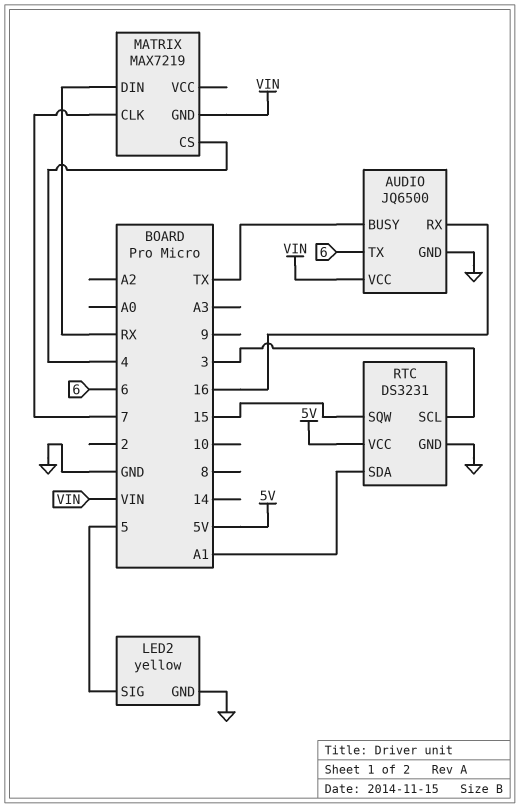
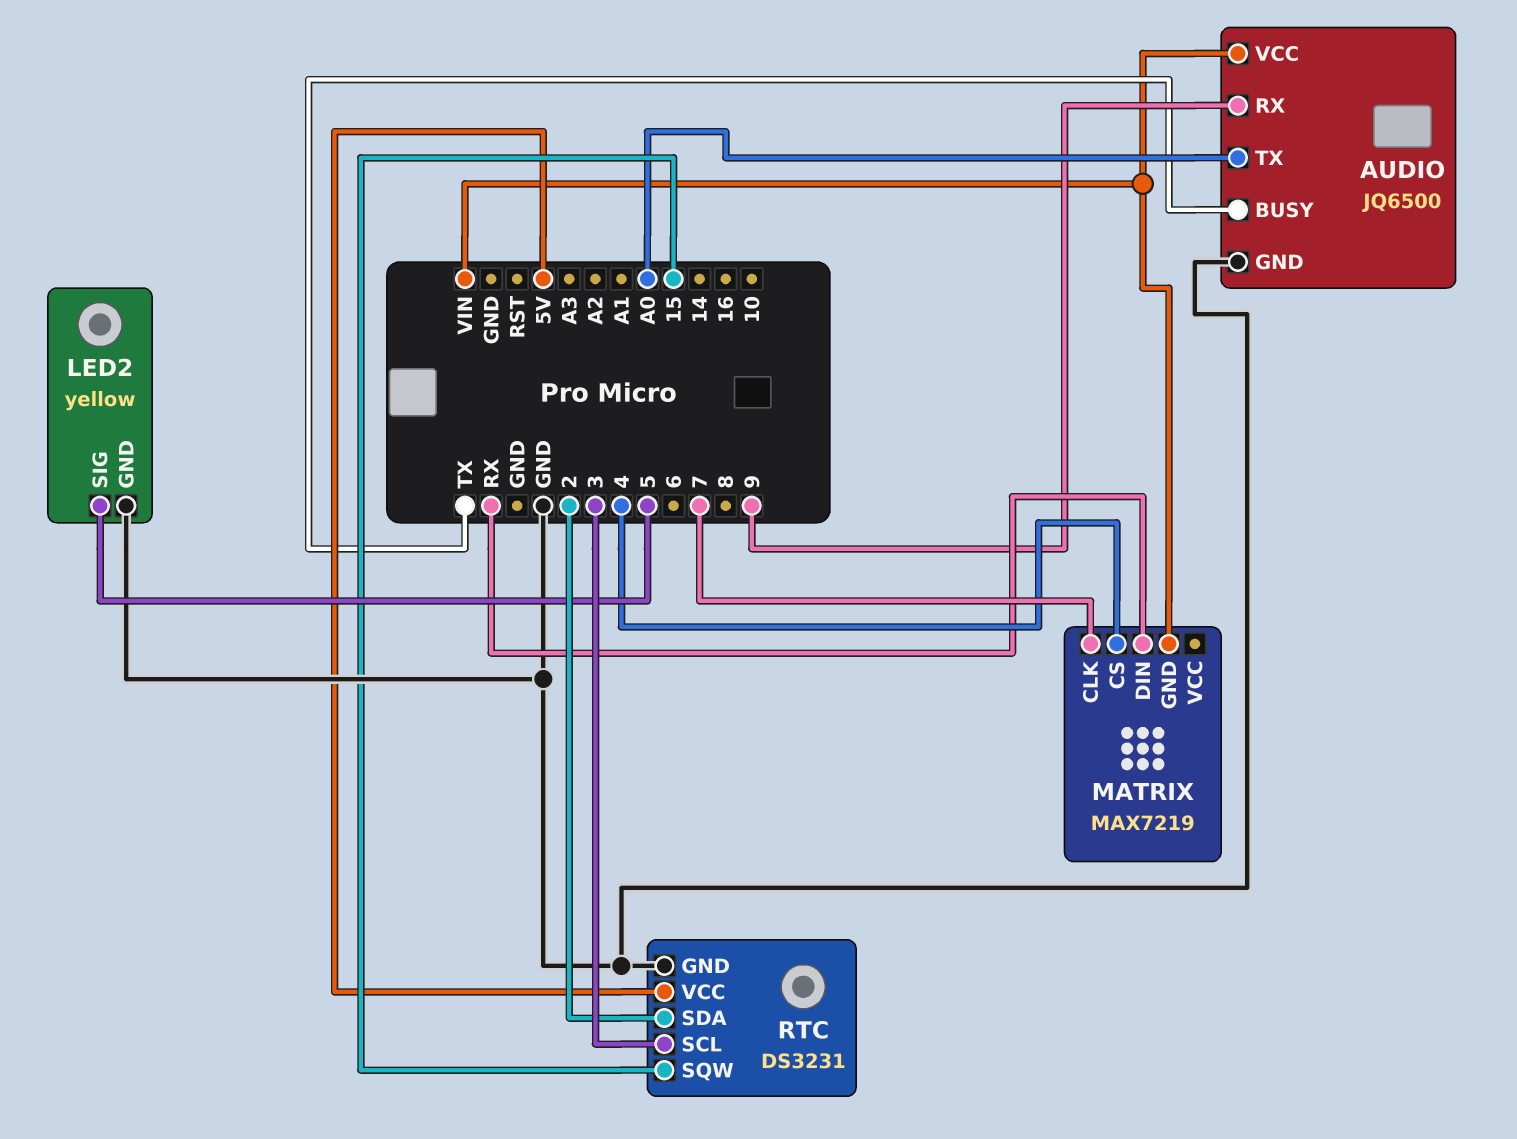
AUDIO pin RX: 16 -> 9
AUDIO pin TX: 6 -> A0
RTC pin SDA: A1 -> 2

